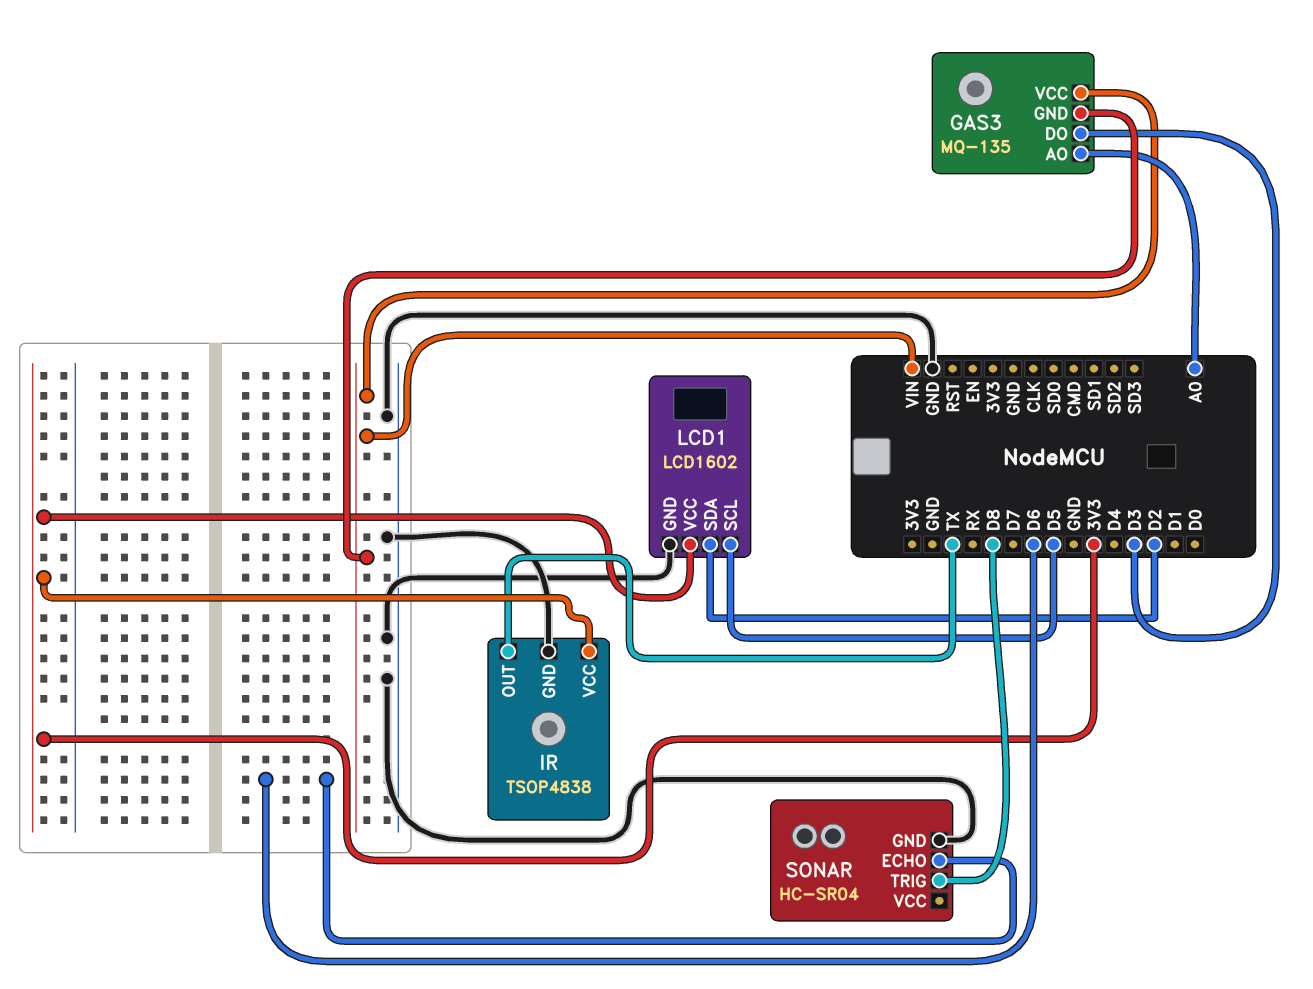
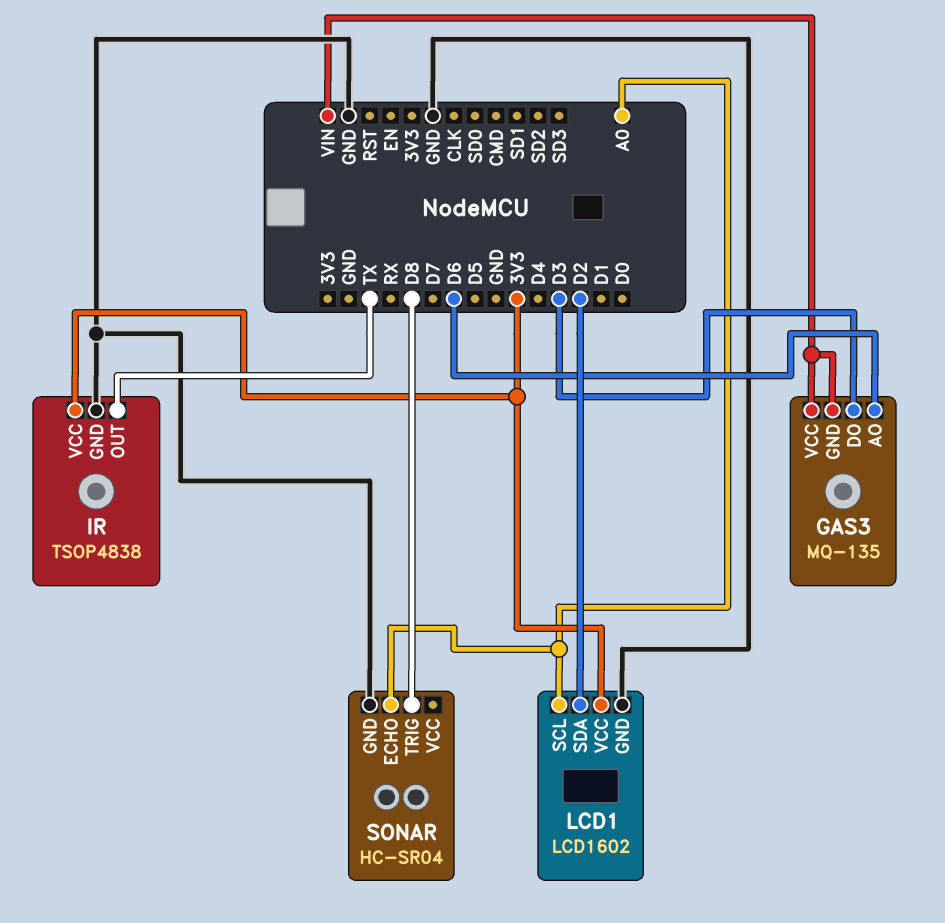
GAS3 pin AO: A0 -> D6
LCD1 pin SCL: D5 -> A0
SONAR pin ECHO: D6 -> A0

